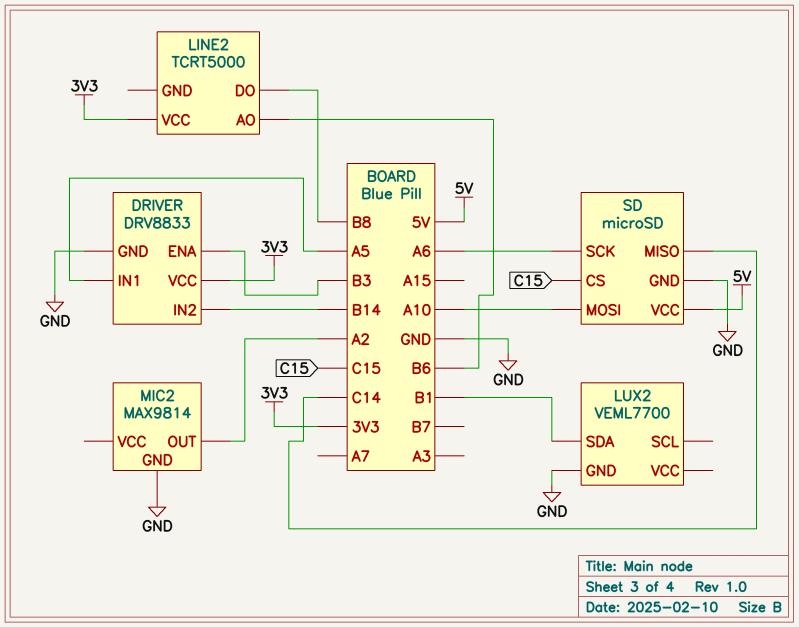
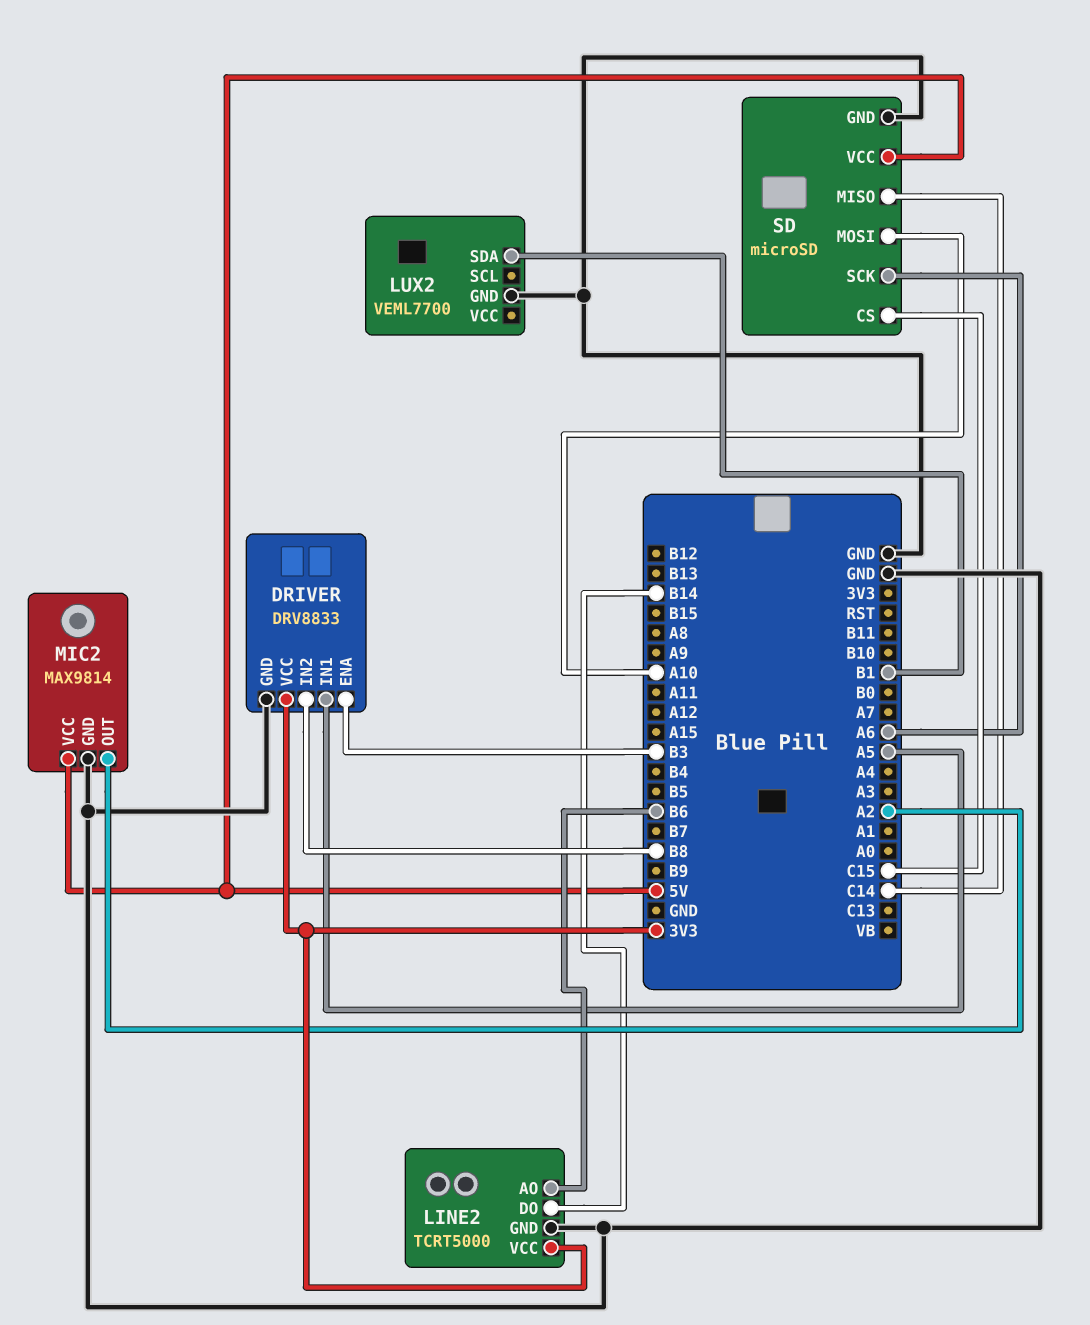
DRIVER pin IN2: B14 -> B8
LINE2 pin DO: B8 -> B14
LINE2 pin GND: none -> GND
MIC2 pin VCC: none -> 5V

